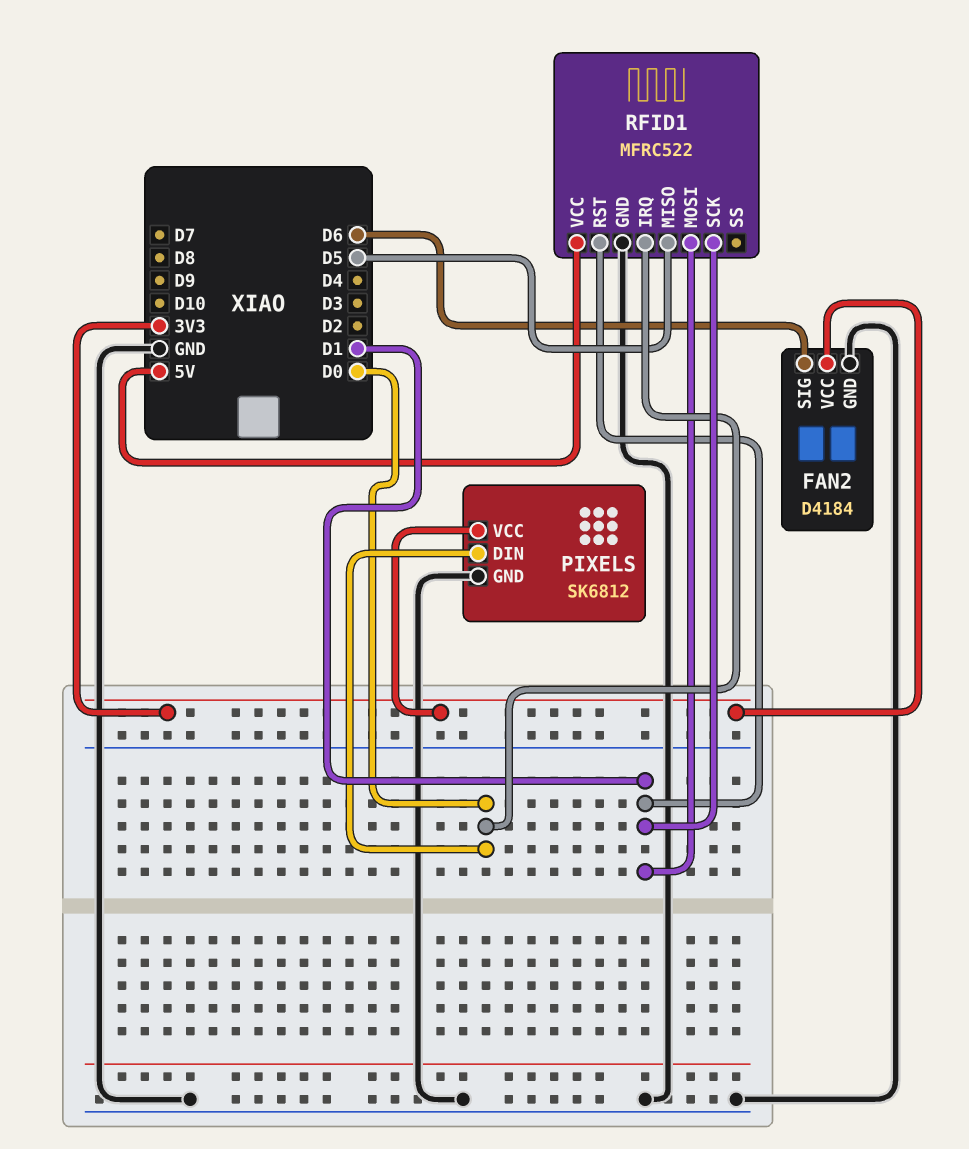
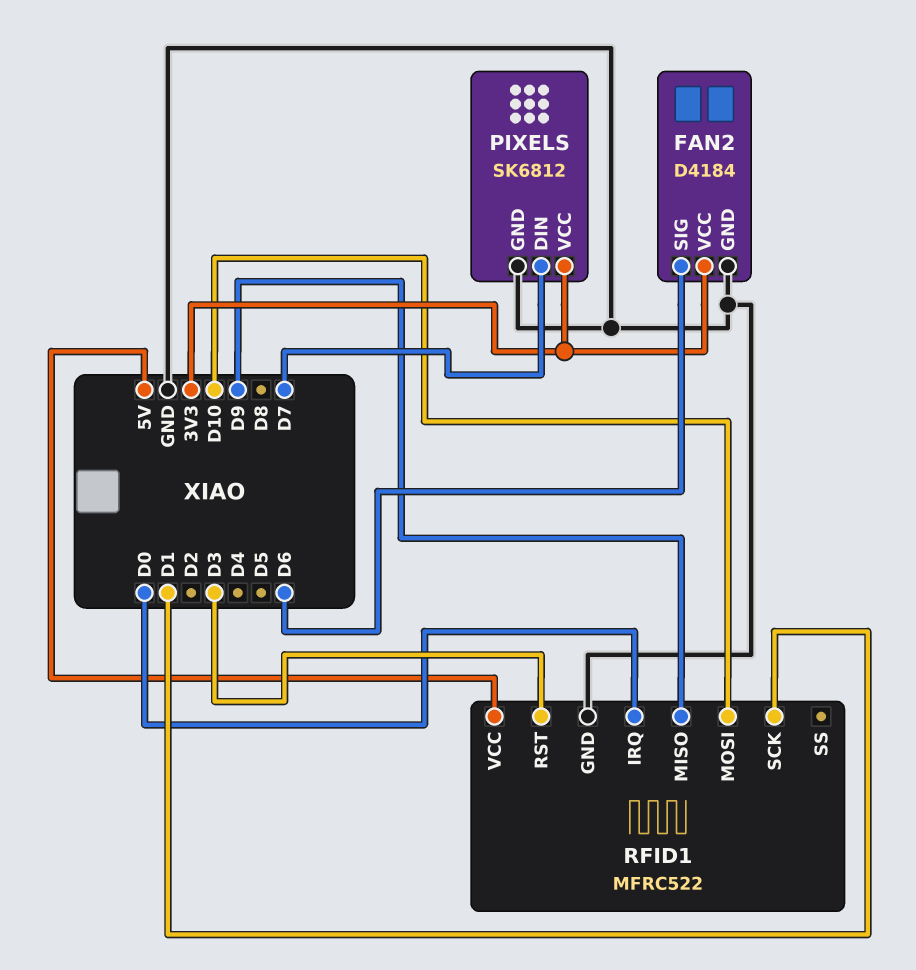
PIXELS pin DIN: D0 -> D7
RFID1 pin MISO: D5 -> D9
RFID1 pin MOSI: D1 -> D10
RFID1 pin RST: D1 -> D3

